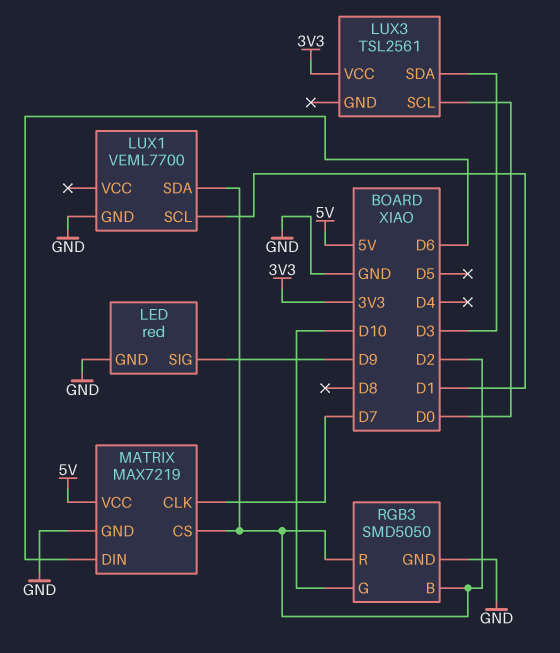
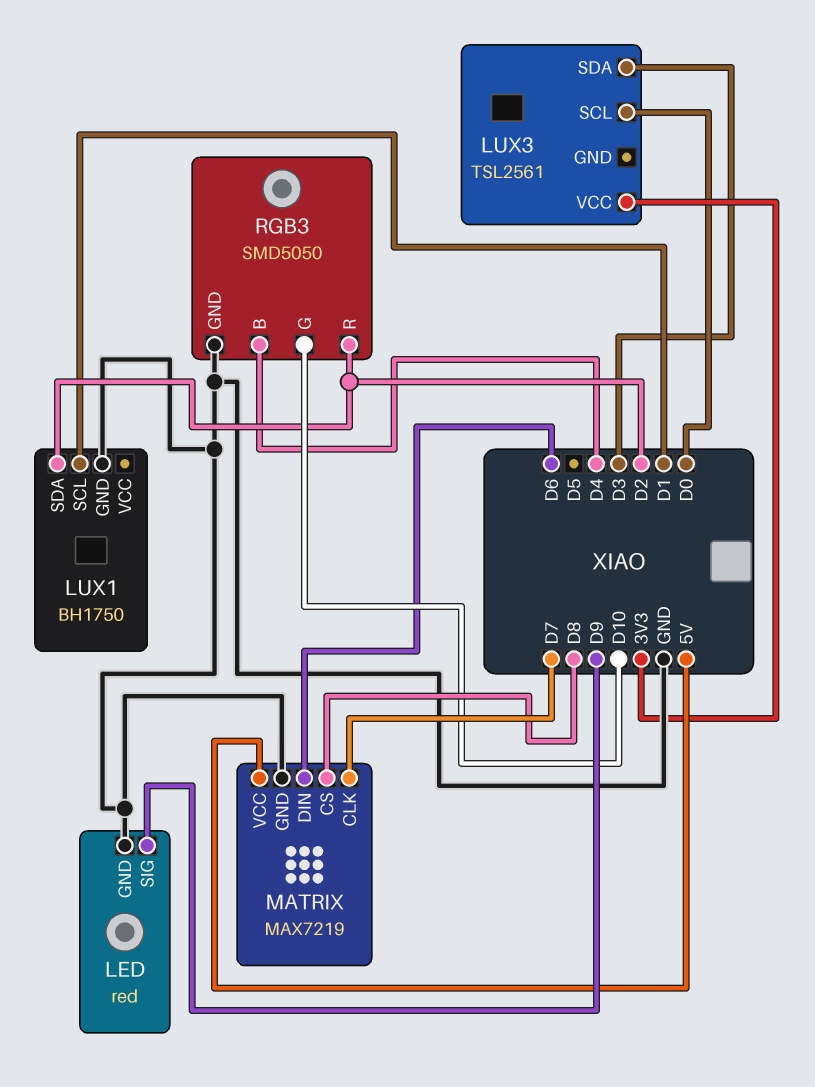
LUX1: VEML7700 -> BH1750
MATRIX pin CS: D2 -> D8
RGB3 pin B: D2 -> D4

